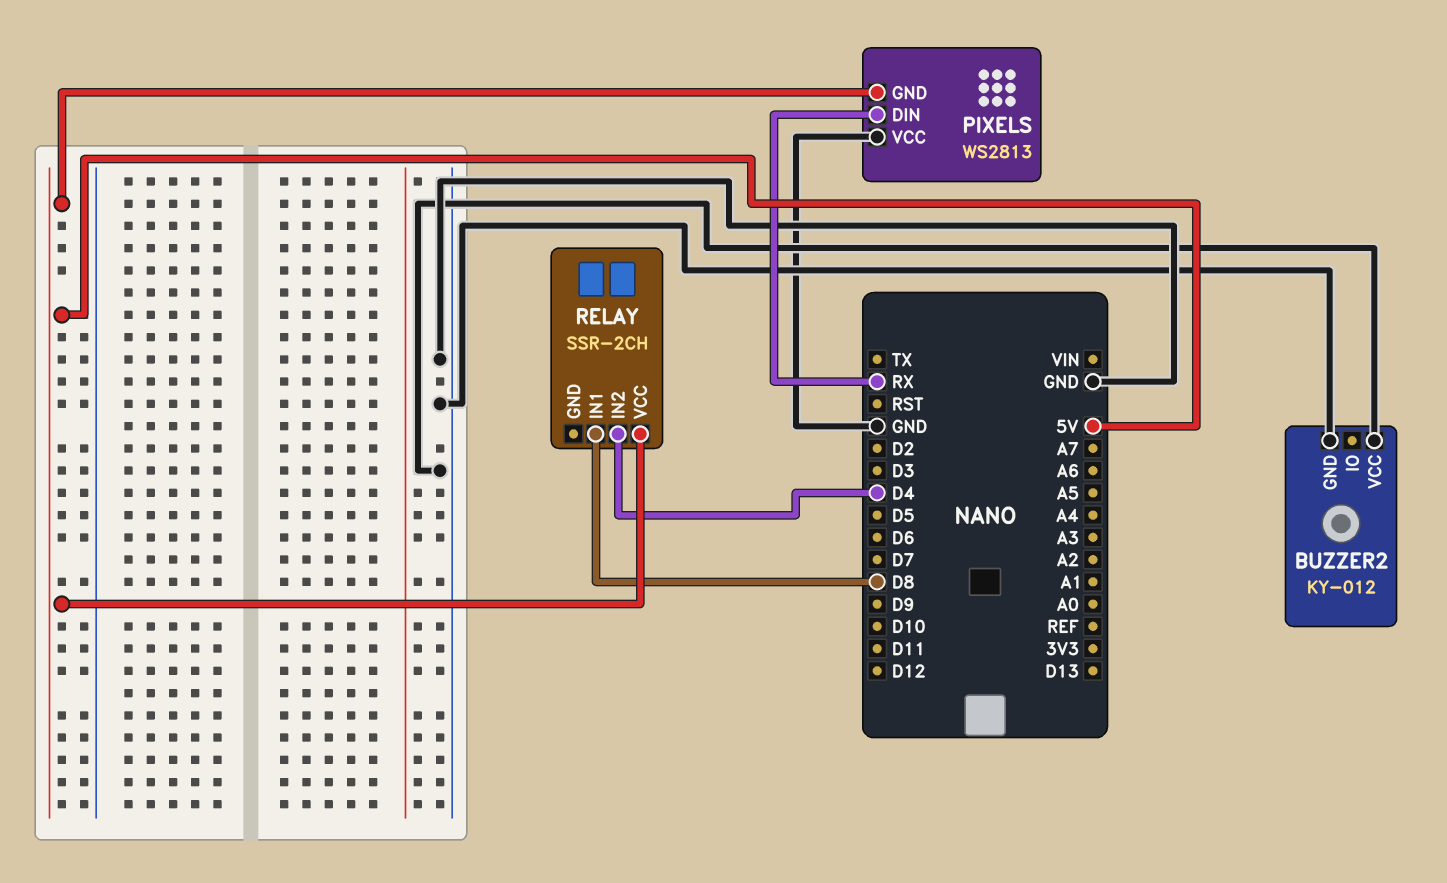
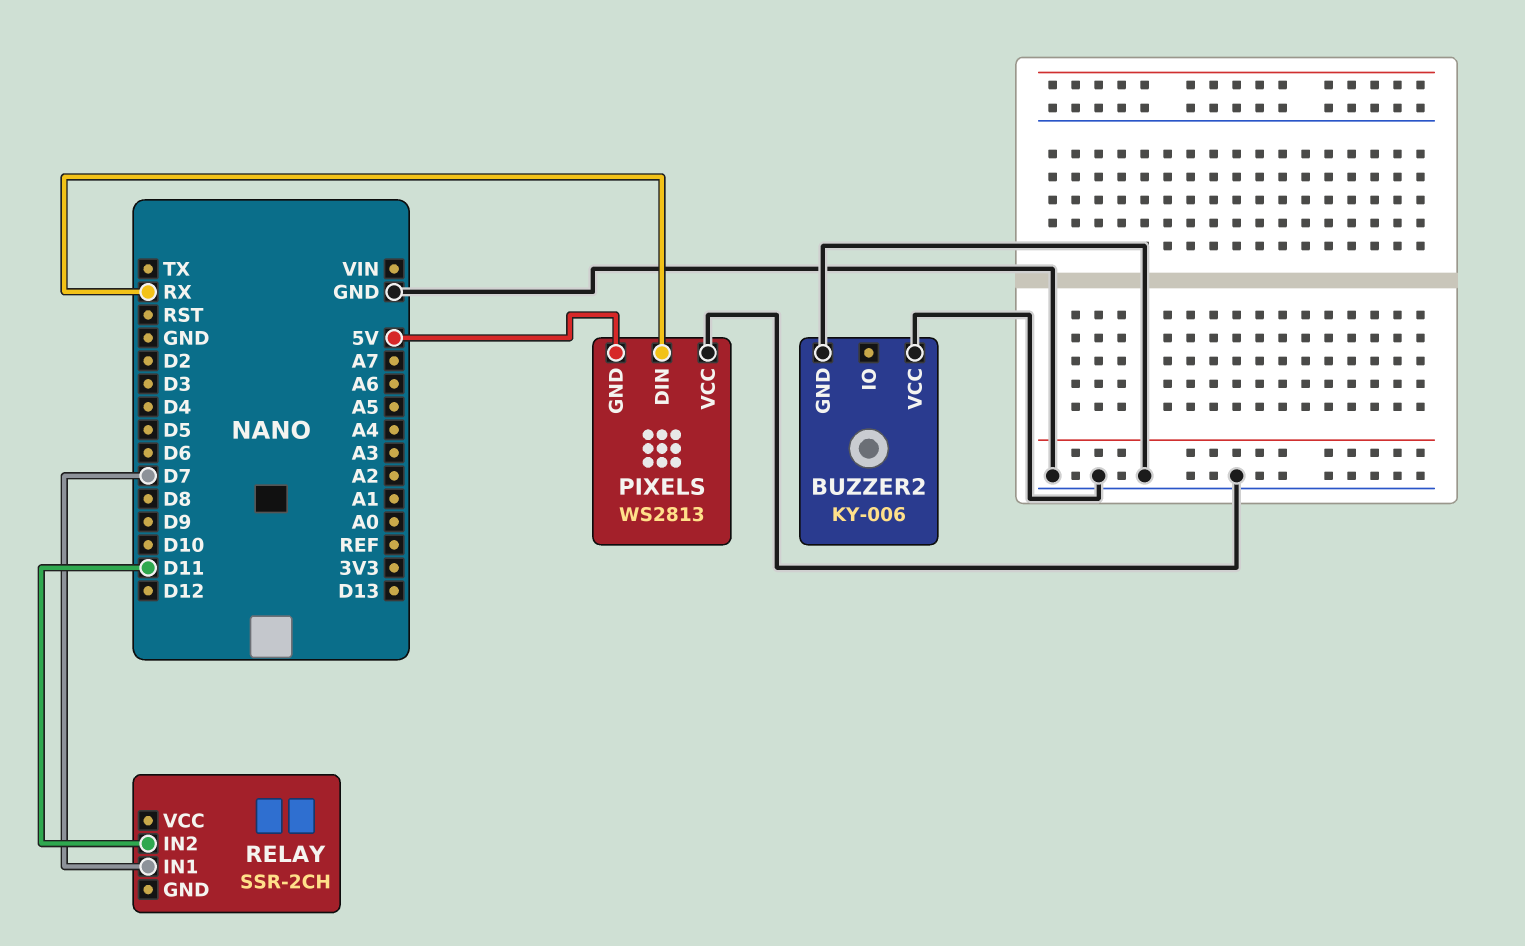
BUZZER2: KY-012 -> KY-006
RELAY pin IN1: D8 -> D7
RELAY pin IN2: D4 -> D11
RELAY pin VCC: 5V -> none

